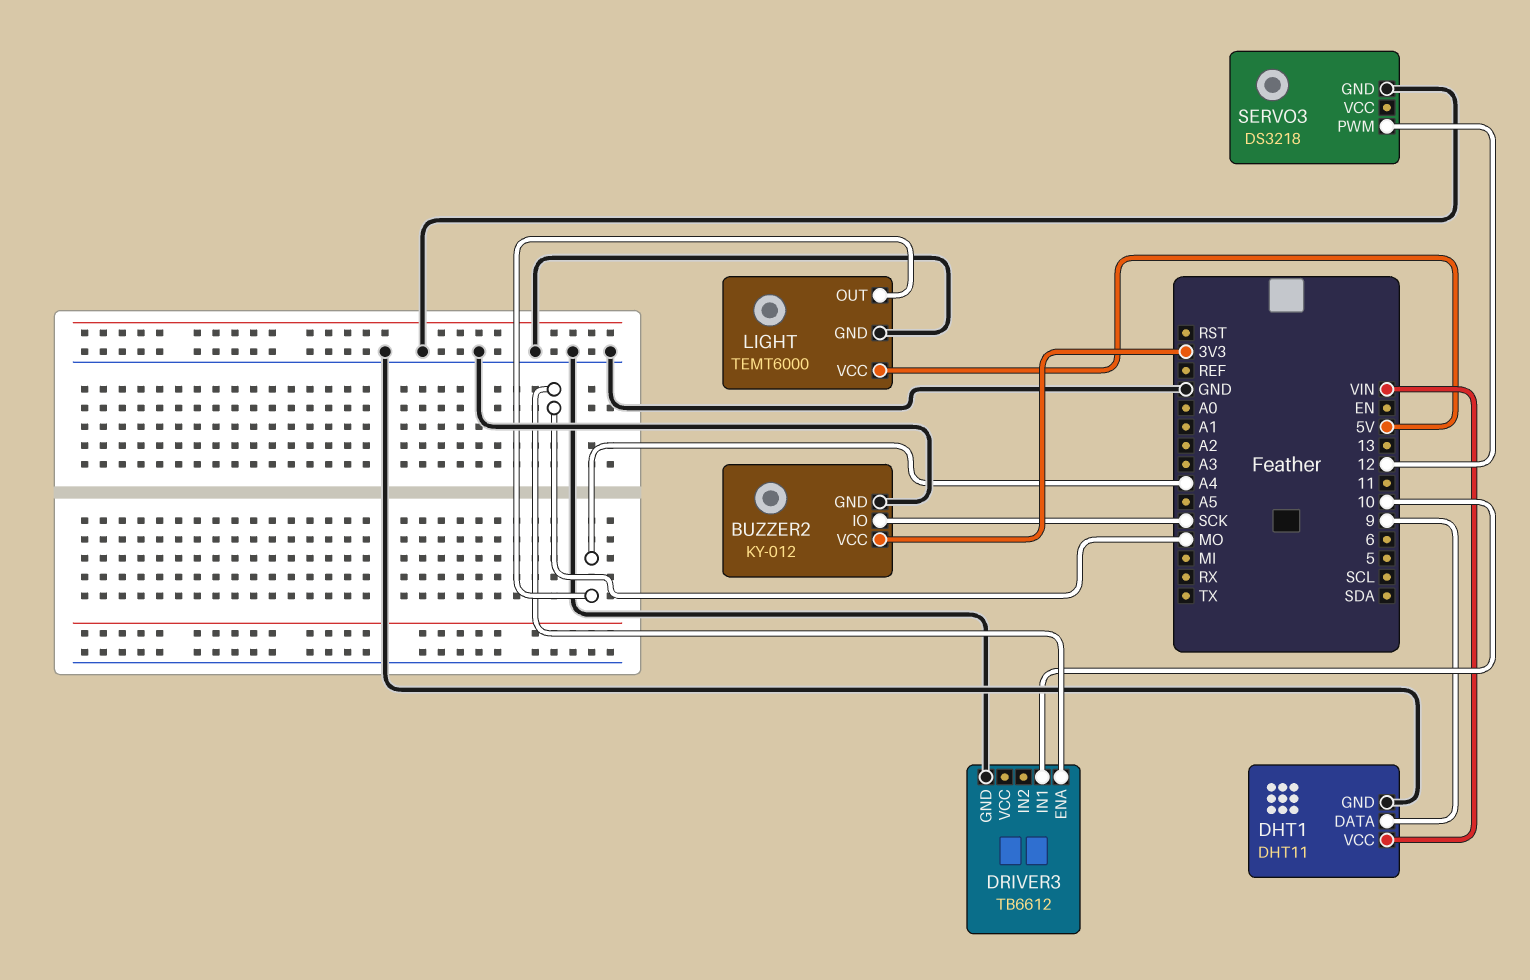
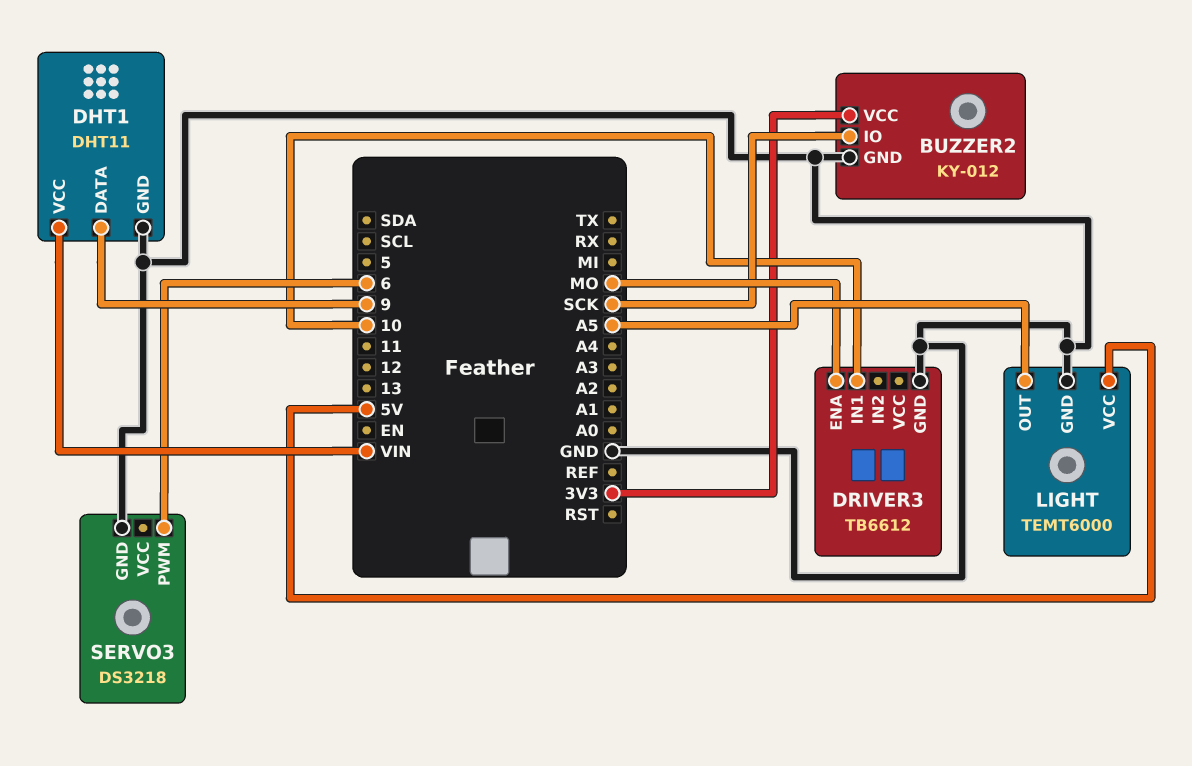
LIGHT pin OUT: A4 -> A5
SERVO3 pin PWM: 12 -> 6

